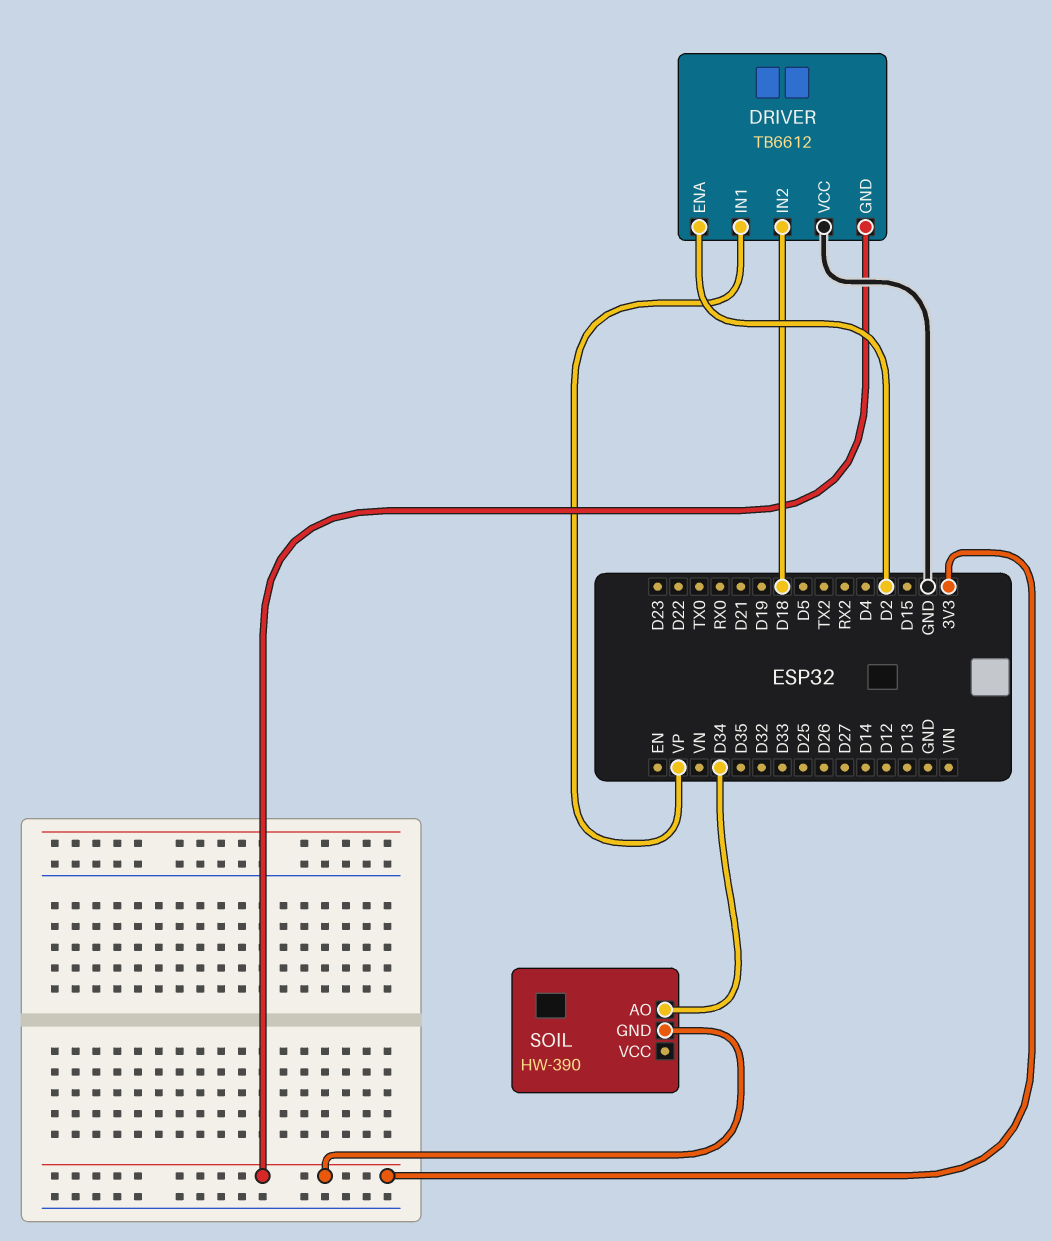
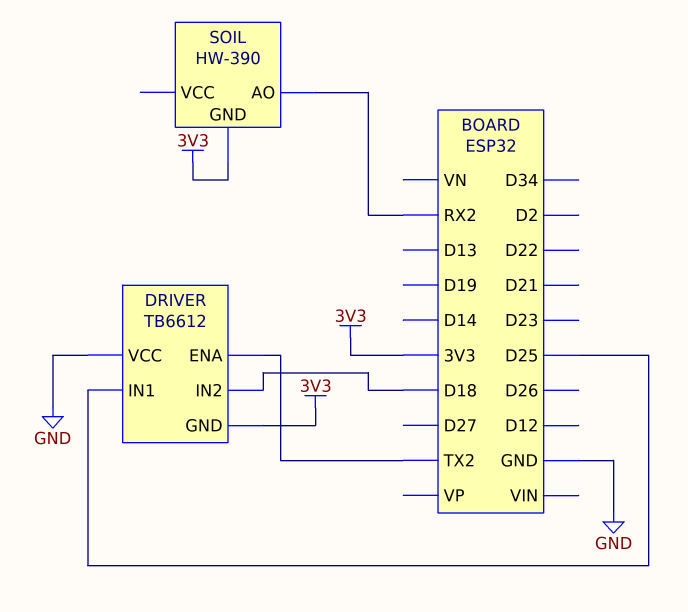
DRIVER pin ENA: D2 -> TX2
DRIVER pin IN1: VP -> D25
SOIL pin AO: D34 -> RX2

